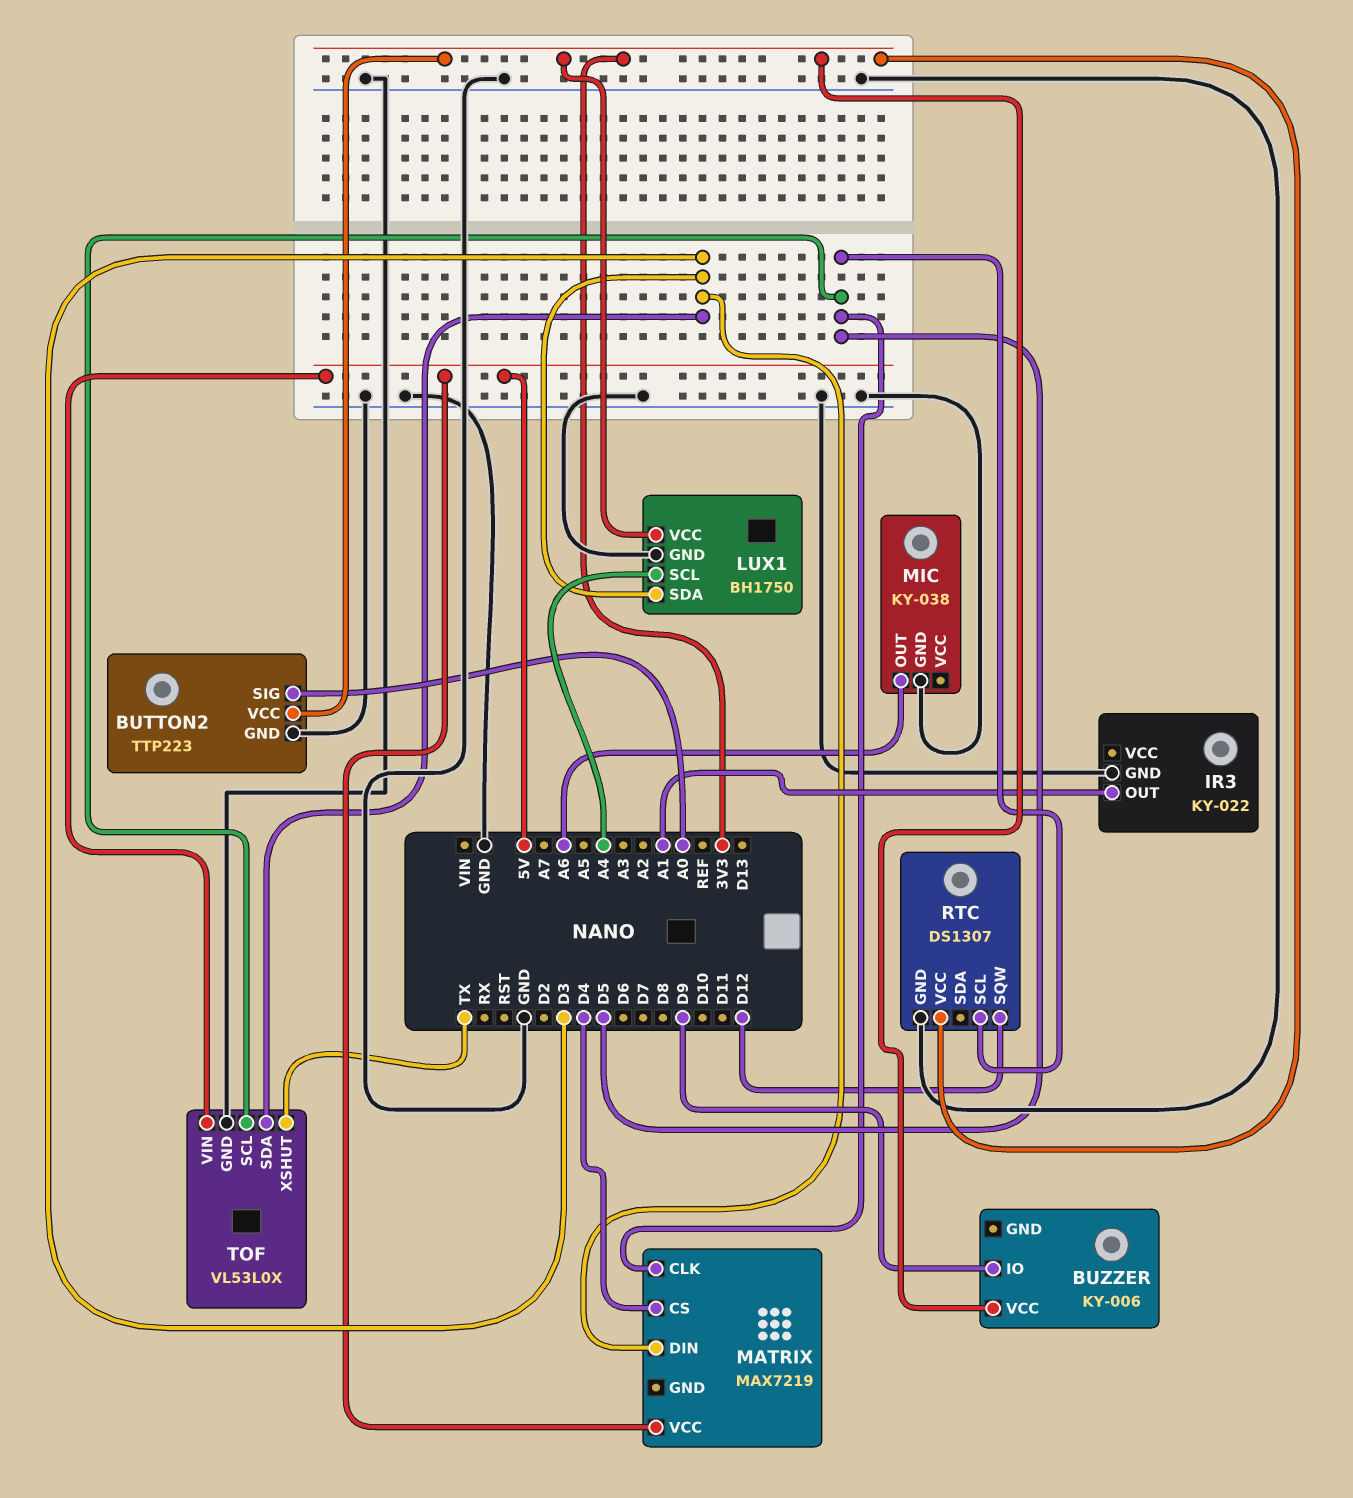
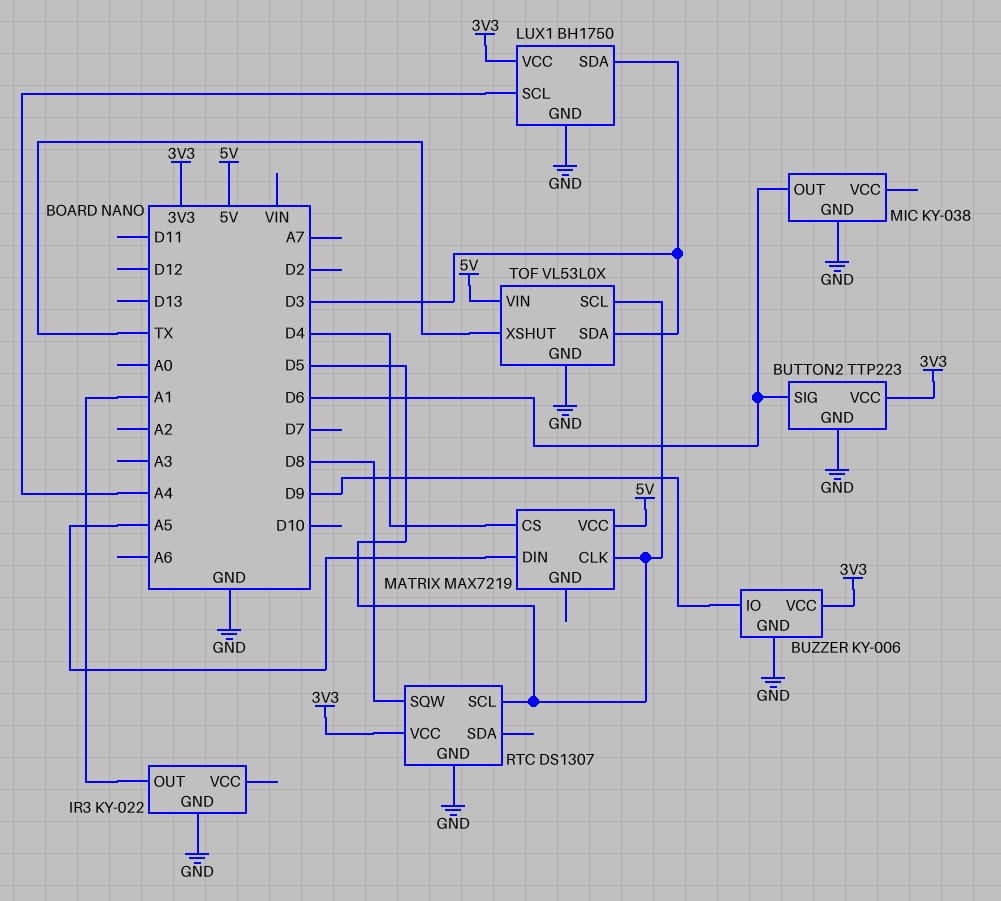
BUTTON2 pin SIG: A0 -> D6
BUZZER pin GND: none -> GND
MATRIX pin DIN: D3 -> A5
MIC pin OUT: A6 -> D6
RTC pin SQW: D12 -> D8

